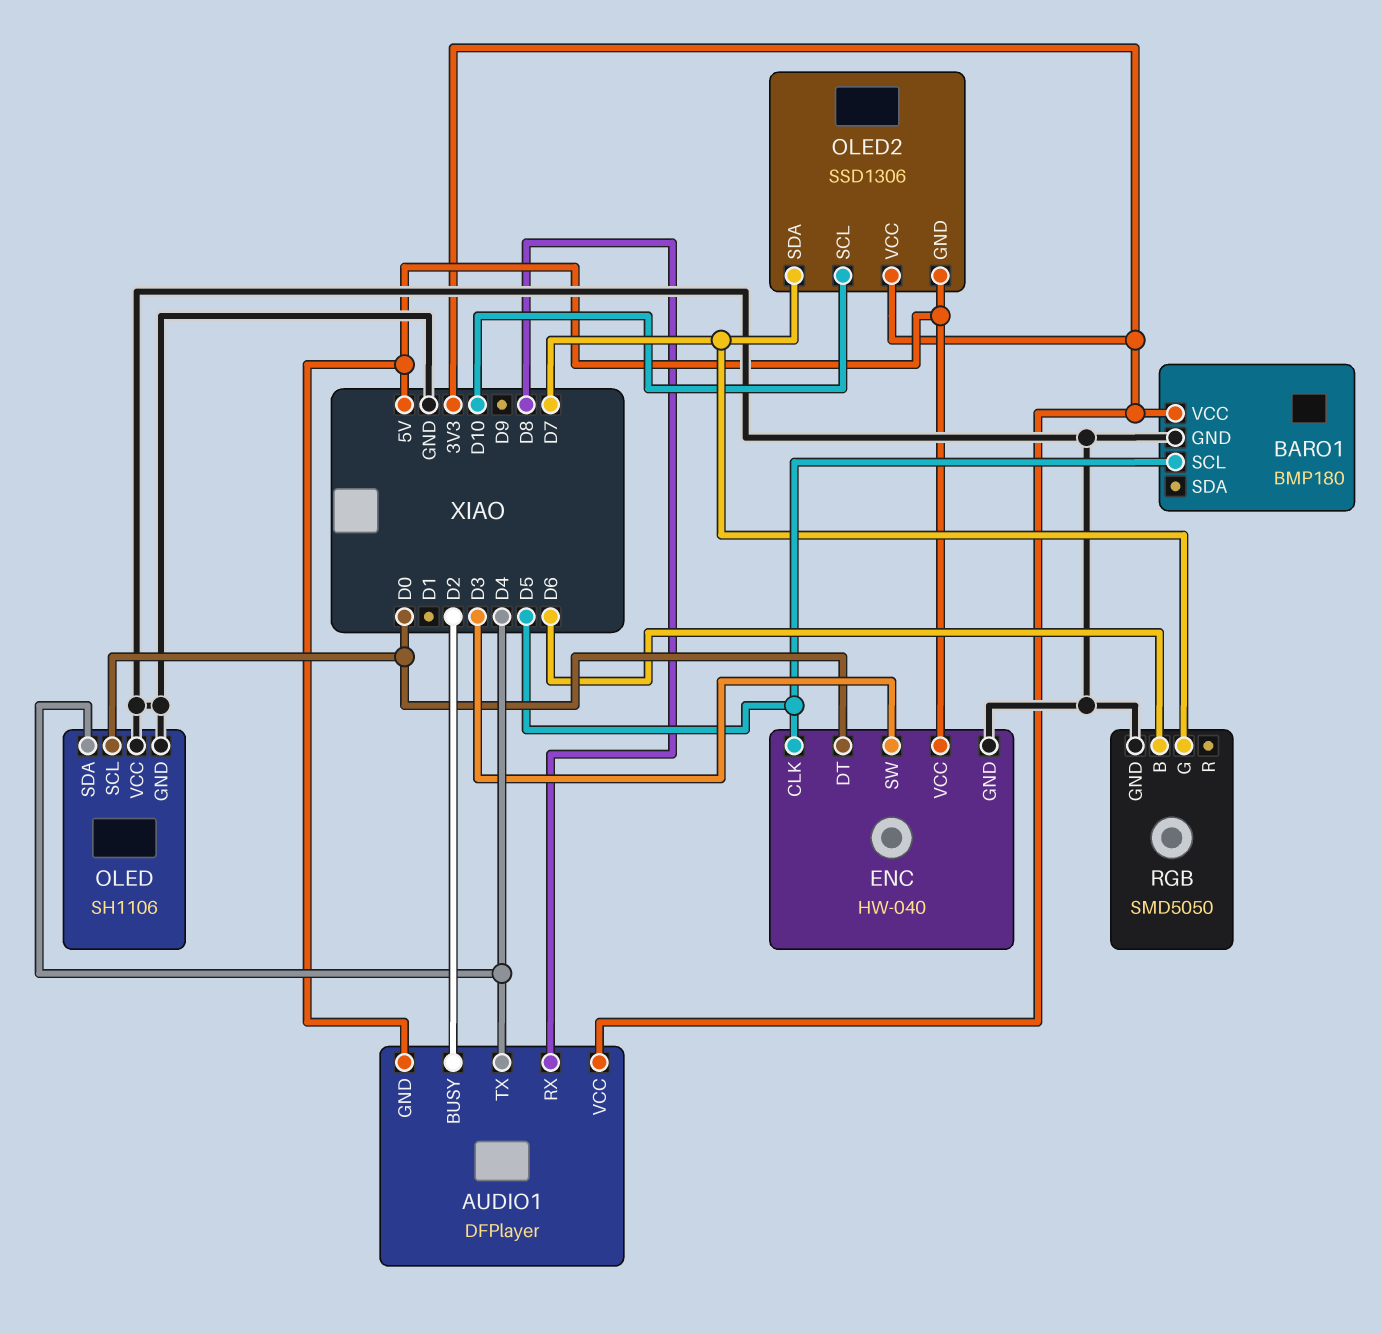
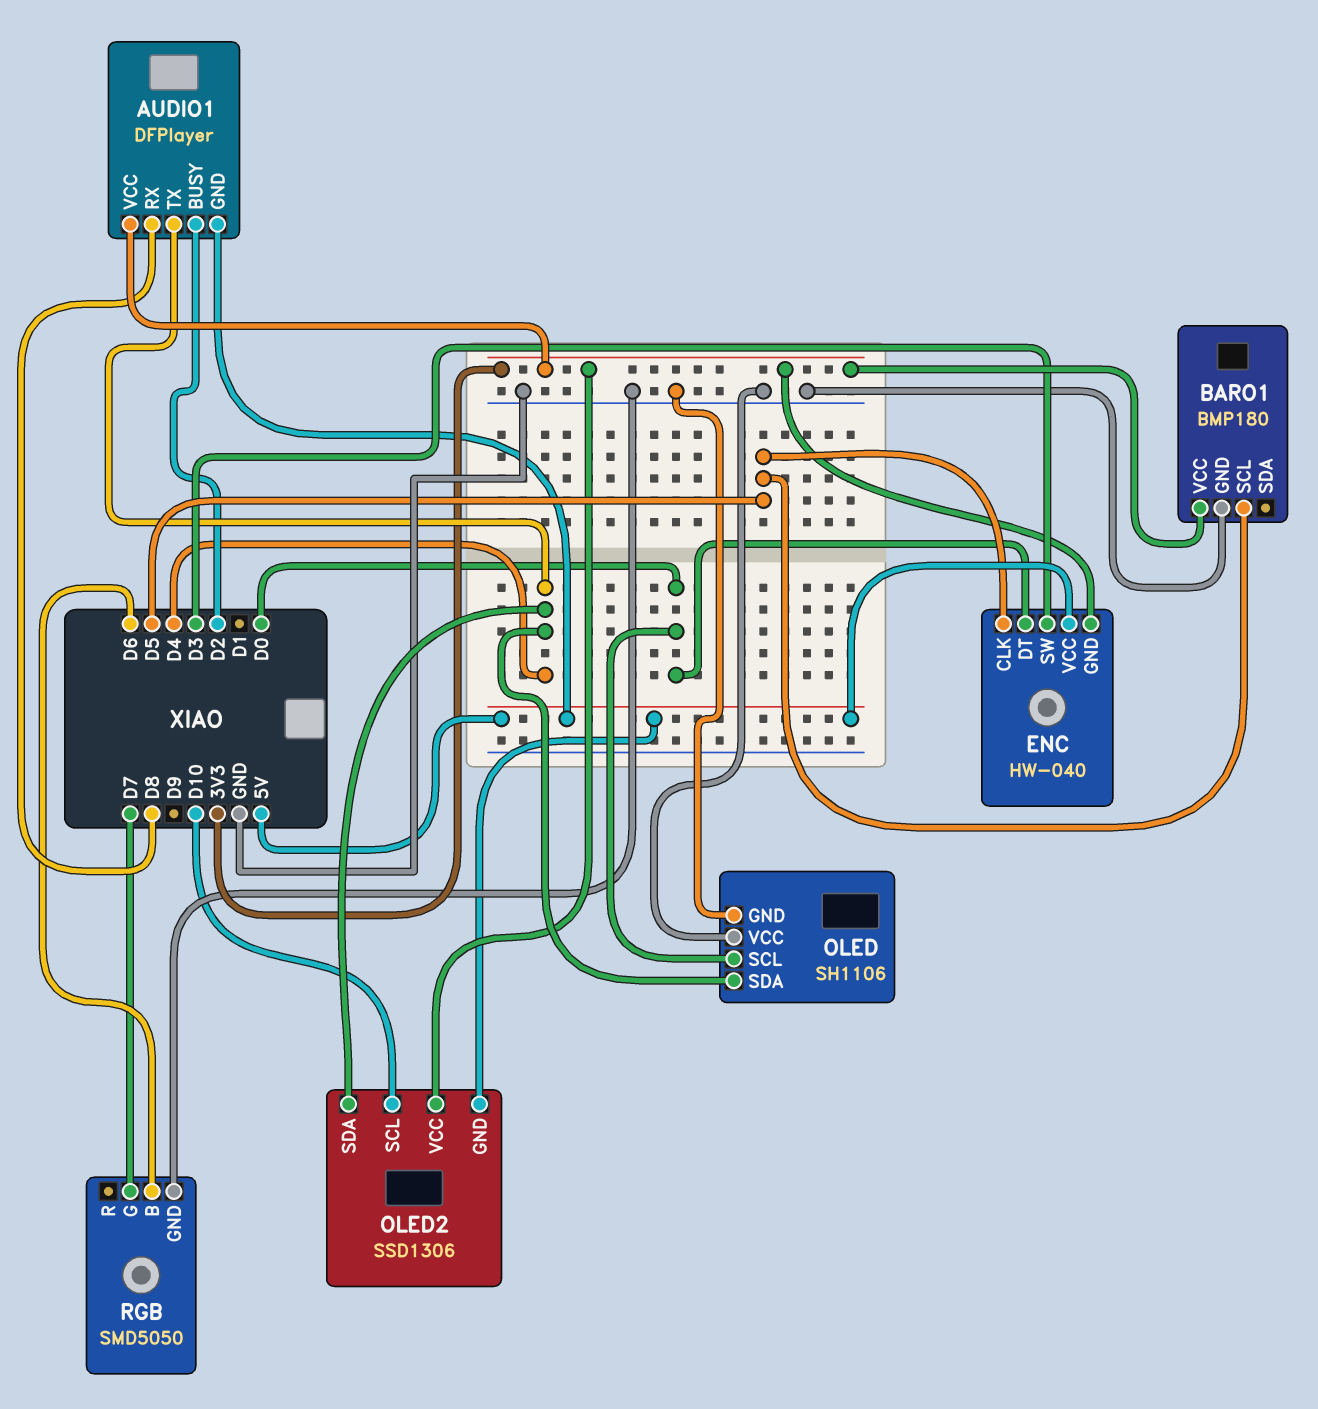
ENC pin GND: GND -> 3V3
OLED2 pin SDA: D7 -> D4

